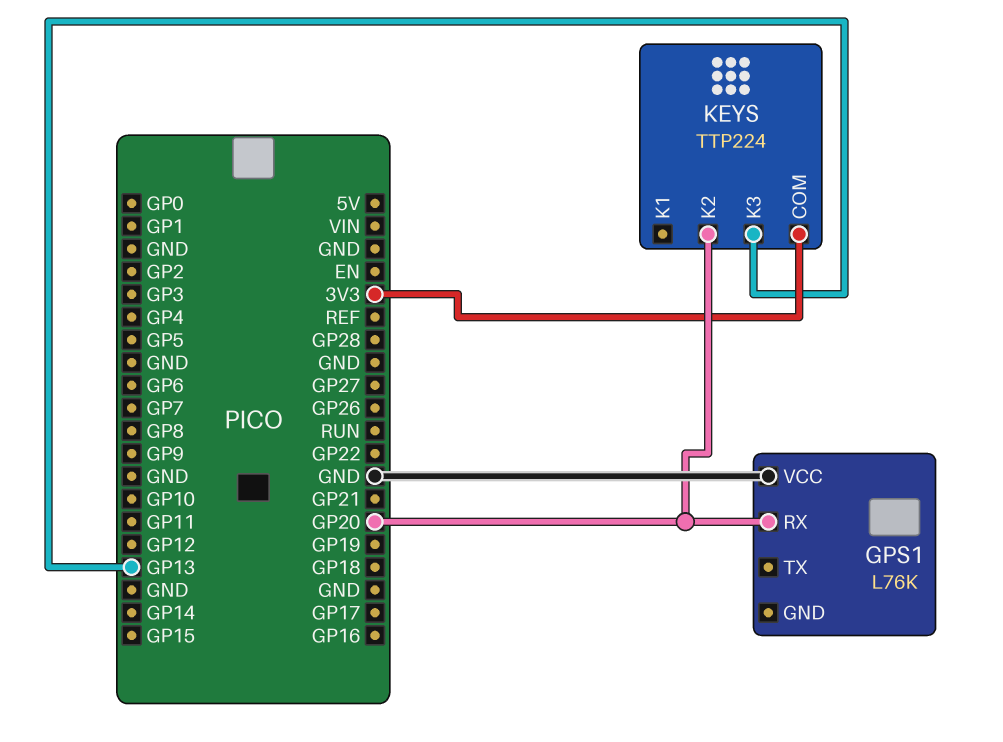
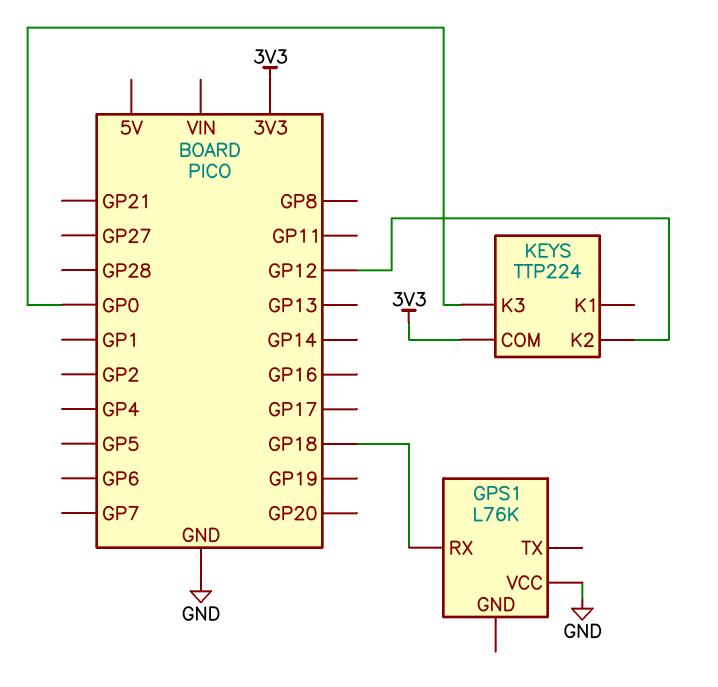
GPS1 pin RX: GP20 -> GP18
KEYS pin K2: GP20 -> GP12
KEYS pin K3: GP13 -> GP0

